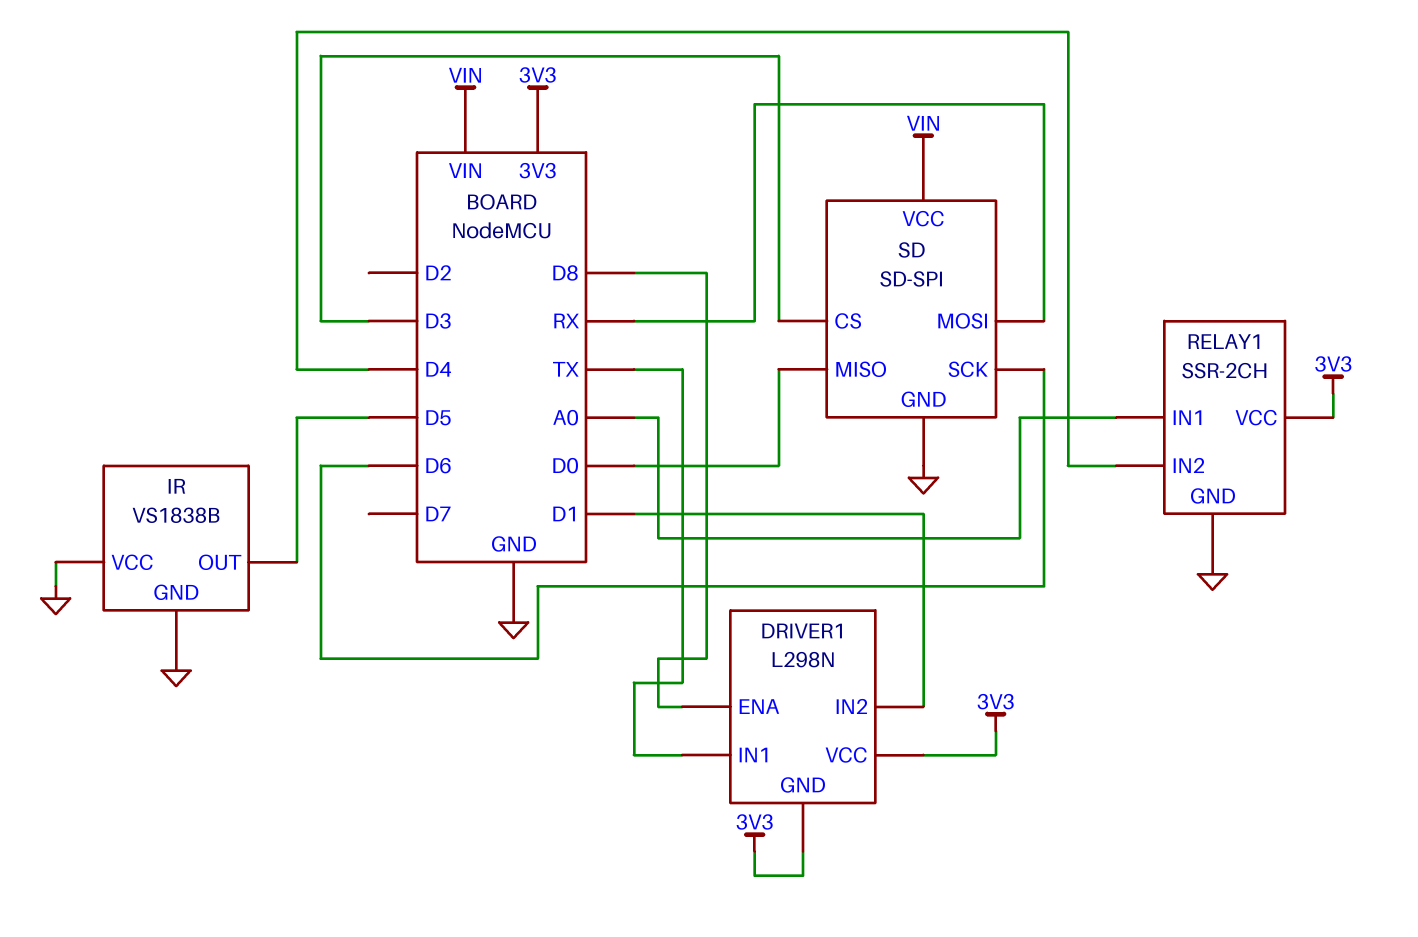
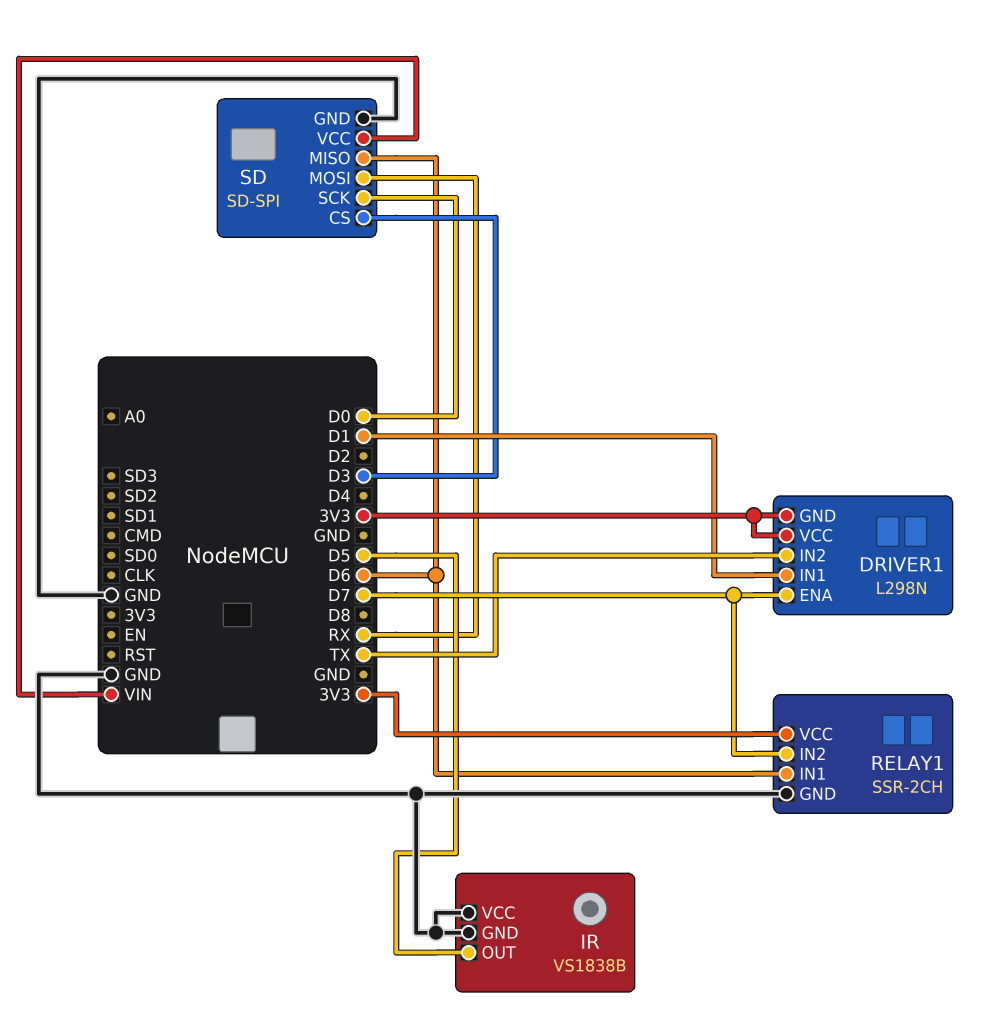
DRIVER1 pin ENA: D8 -> D7
DRIVER1 pin IN1: TX -> D1
DRIVER1 pin IN2: D1 -> TX
RELAY1 pin IN1: A0 -> D6
RELAY1 pin IN2: D4 -> D7
SD pin MISO: D0 -> D6
SD pin SCK: D6 -> D0

